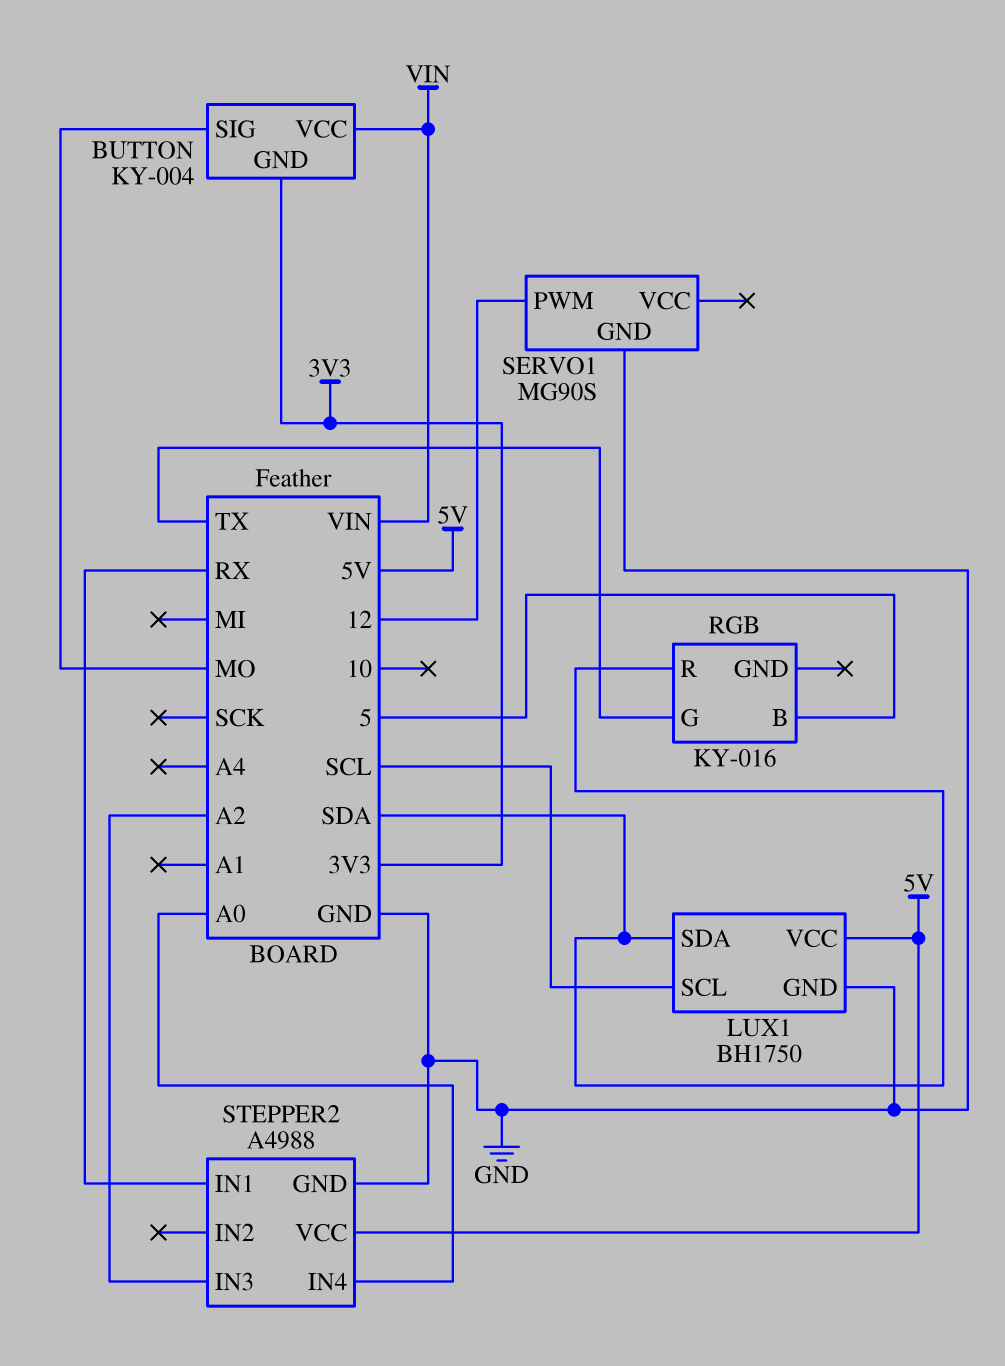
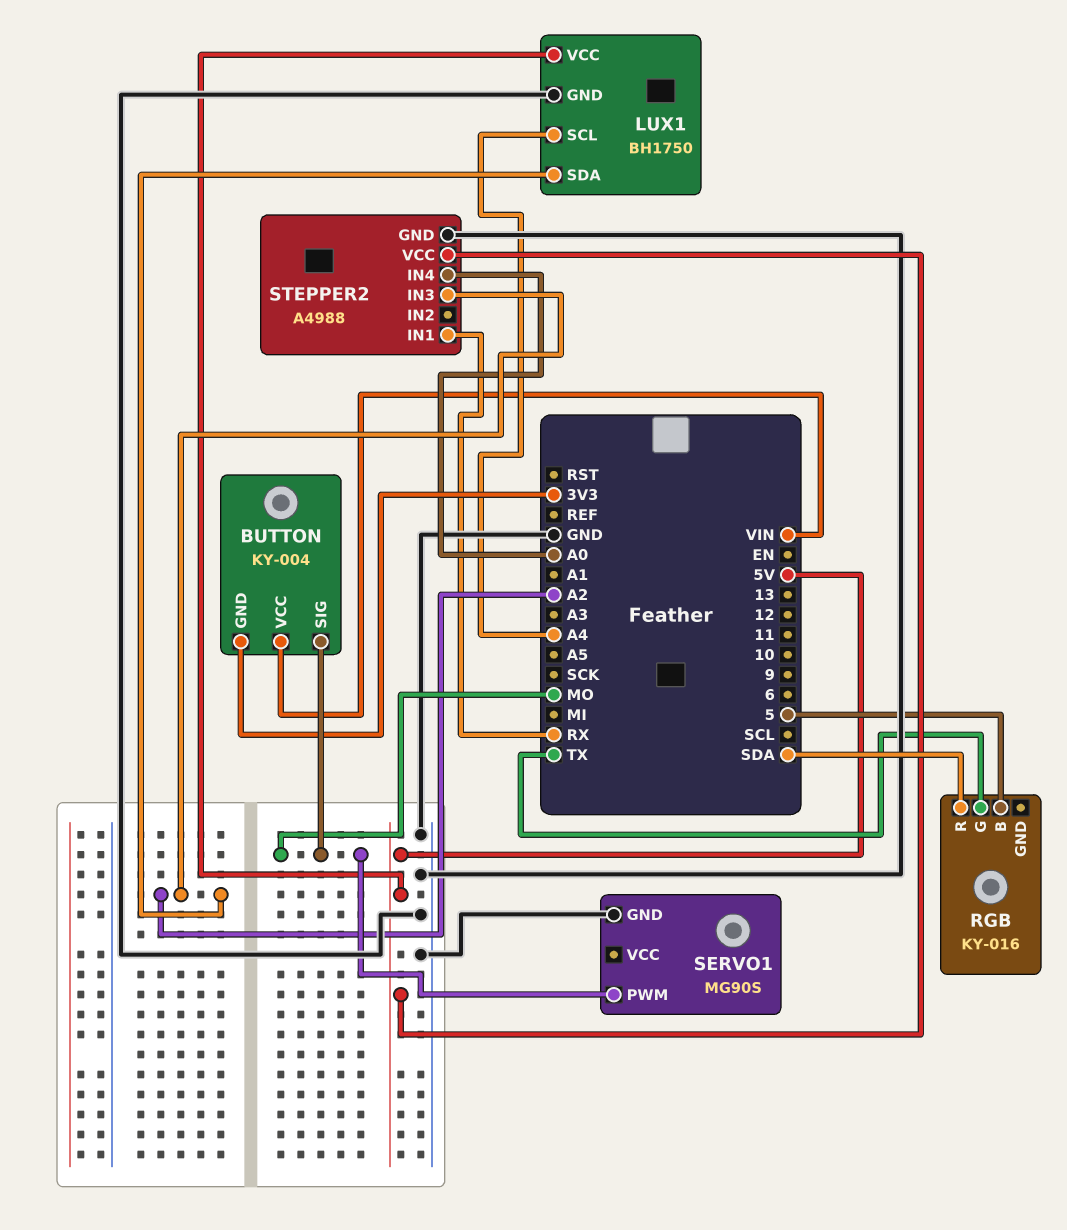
LUX1 pin SCL: SCL -> A4
LUX1 pin SDA: SDA -> A2
SERVO1 pin PWM: 12 -> MO

